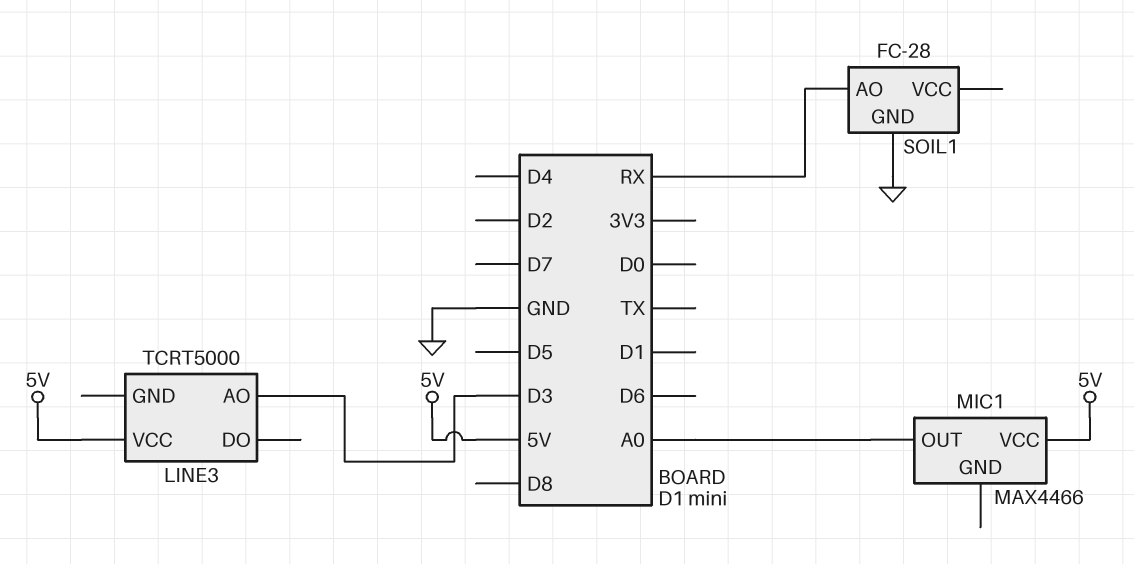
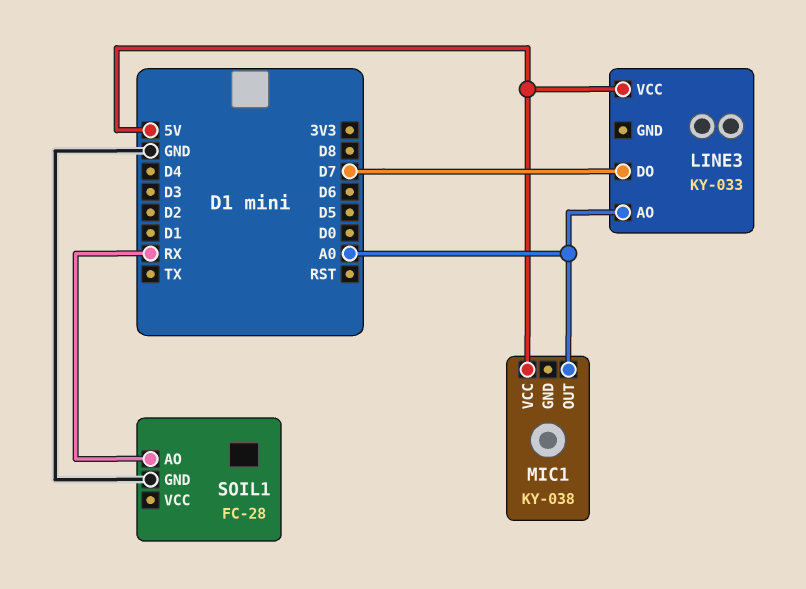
LINE3: TCRT5000 -> KY-033
LINE3 pin AO: D3 -> A0
LINE3 pin DO: none -> D7
MIC1: MAX4466 -> KY-038

